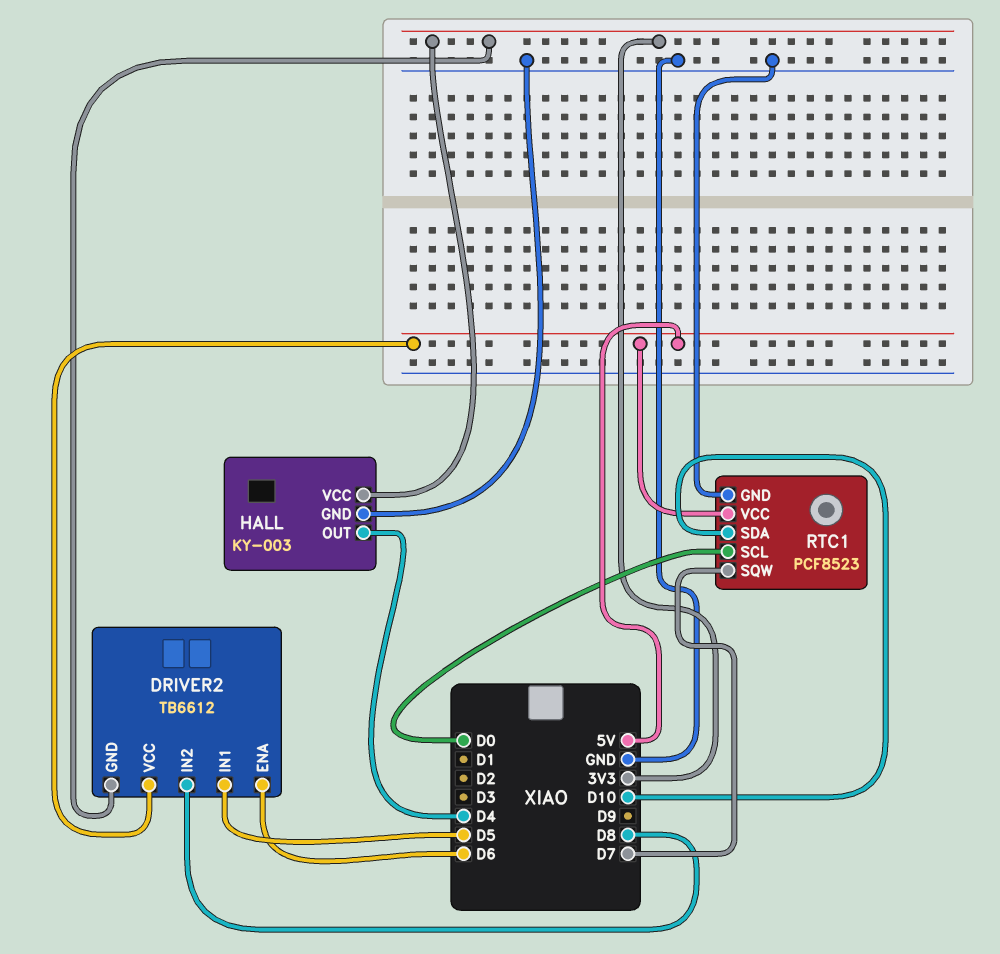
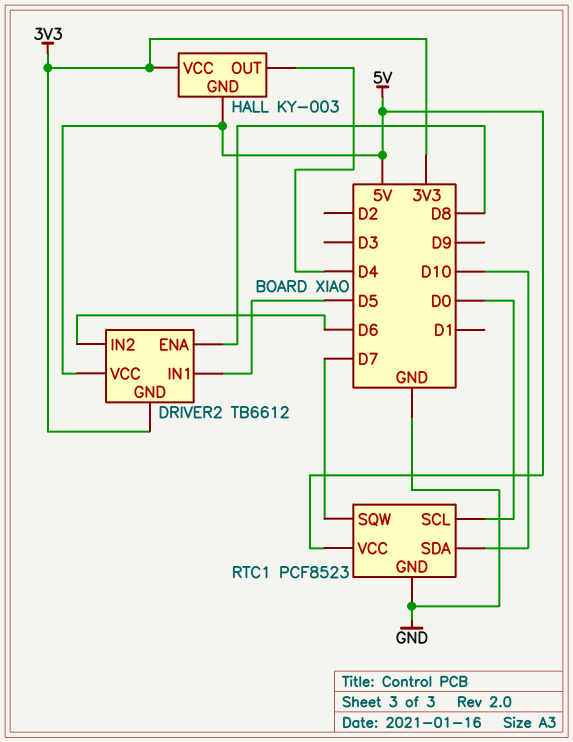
DRIVER2 pin ENA: D6 -> D8
DRIVER2 pin IN2: D8 -> D6
HALL pin GND: GND -> 5V

